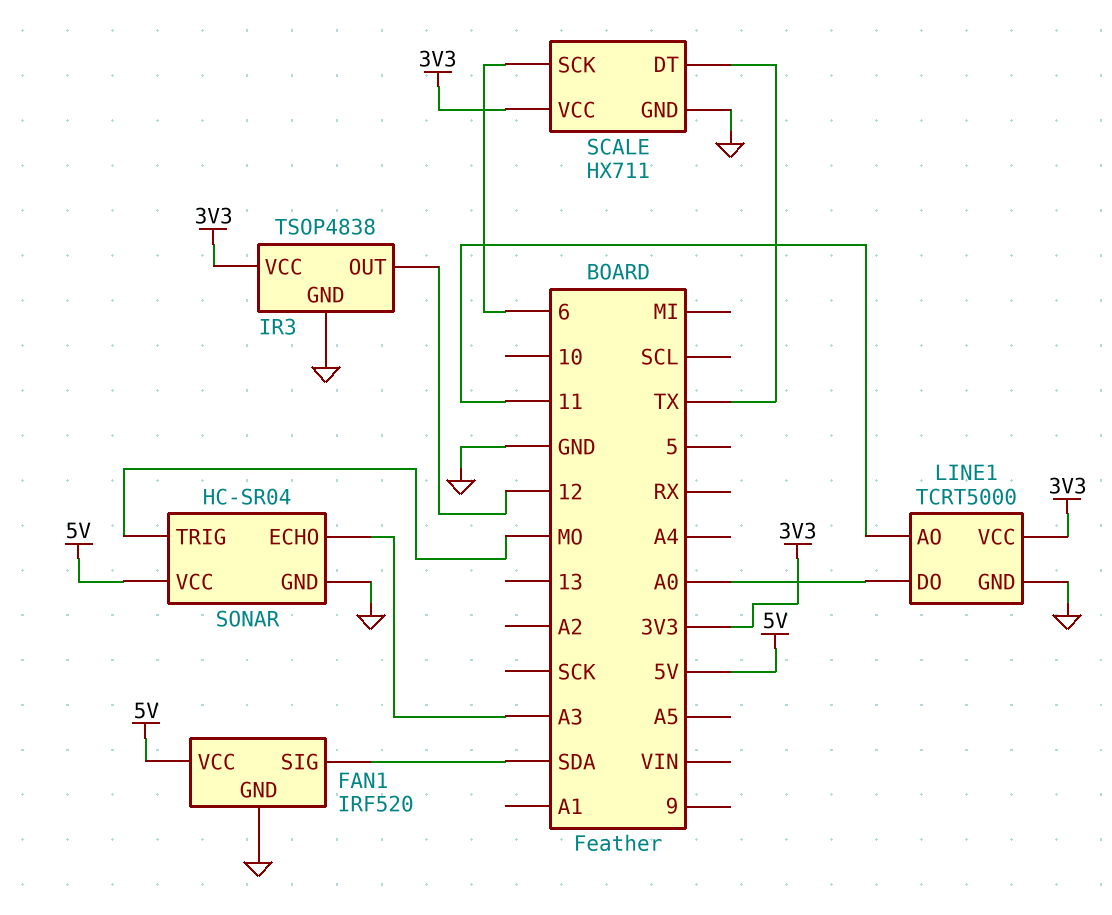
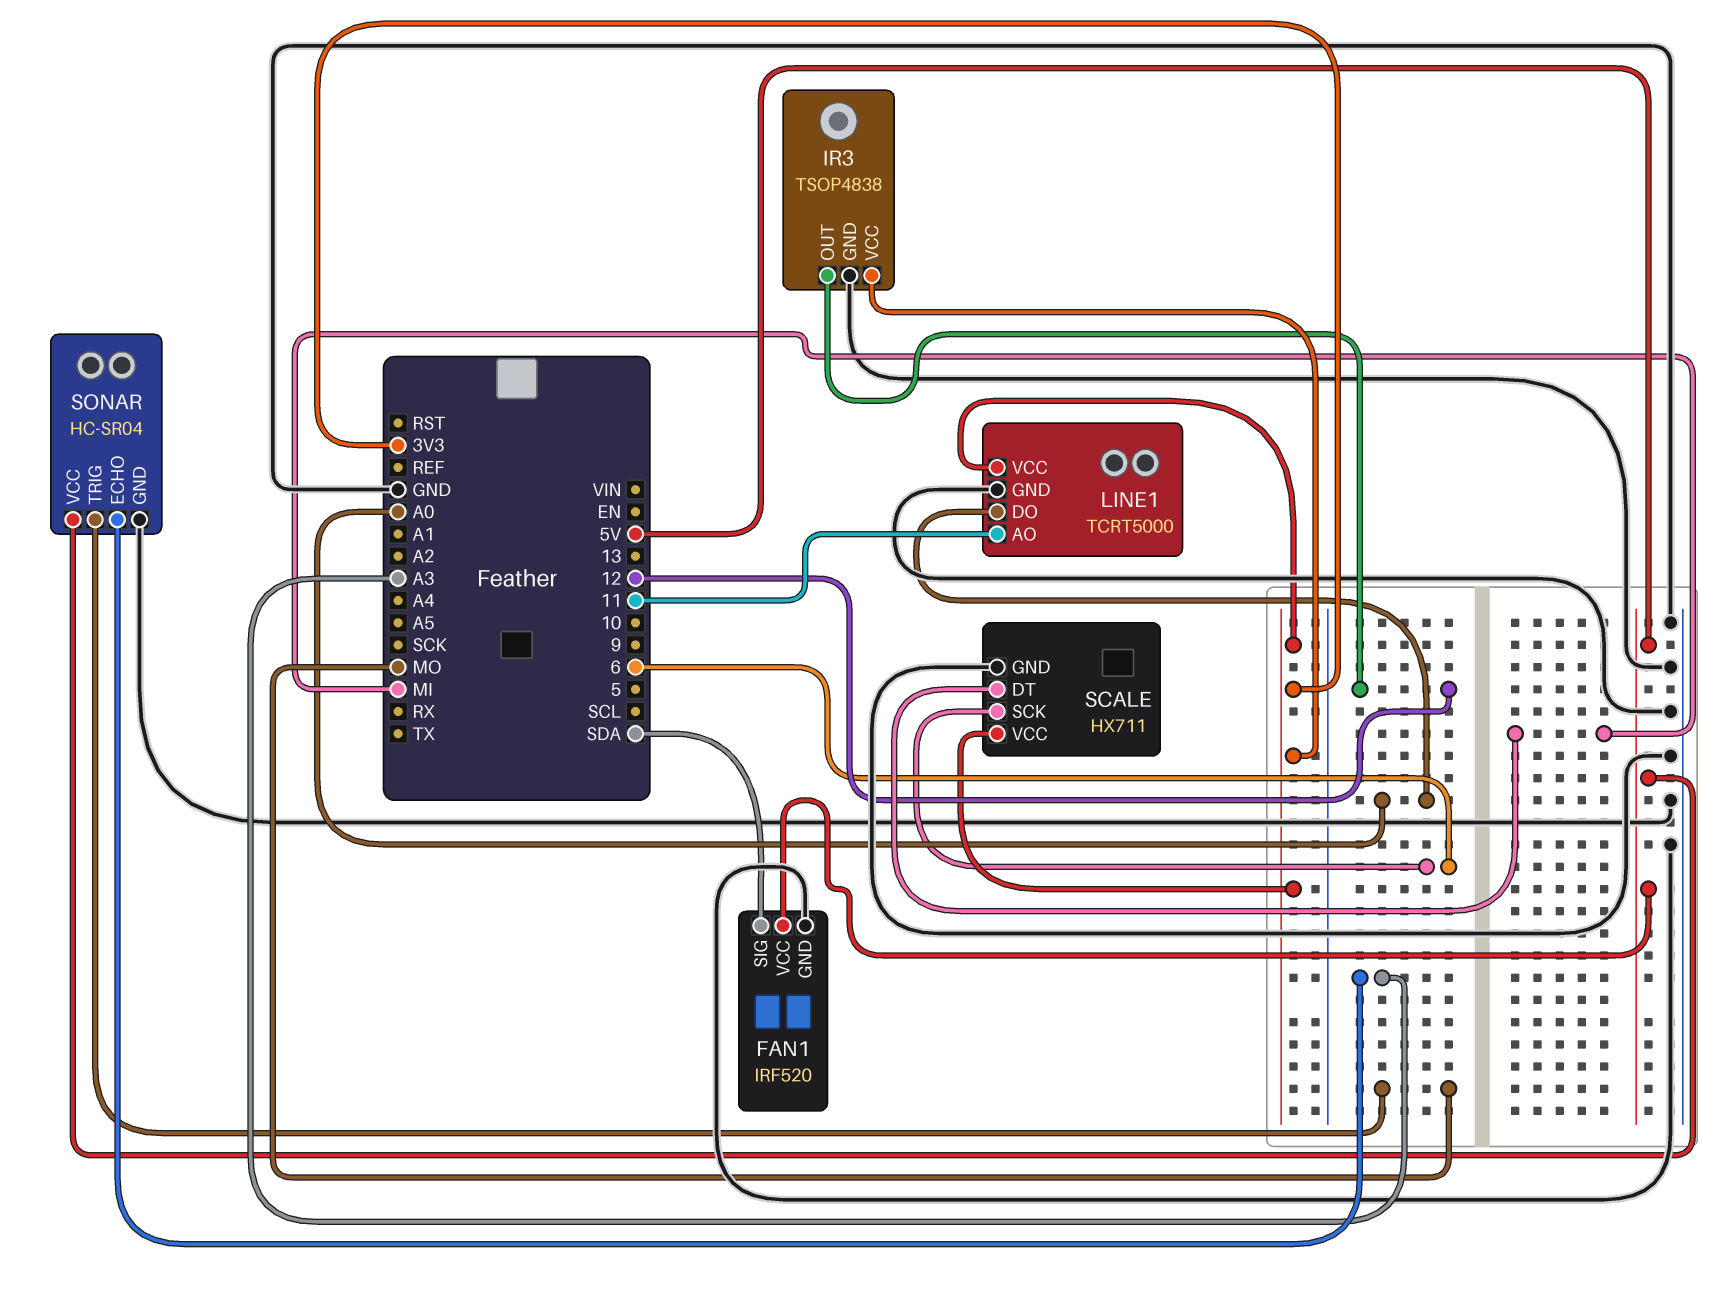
SCALE pin DT: TX -> MI

